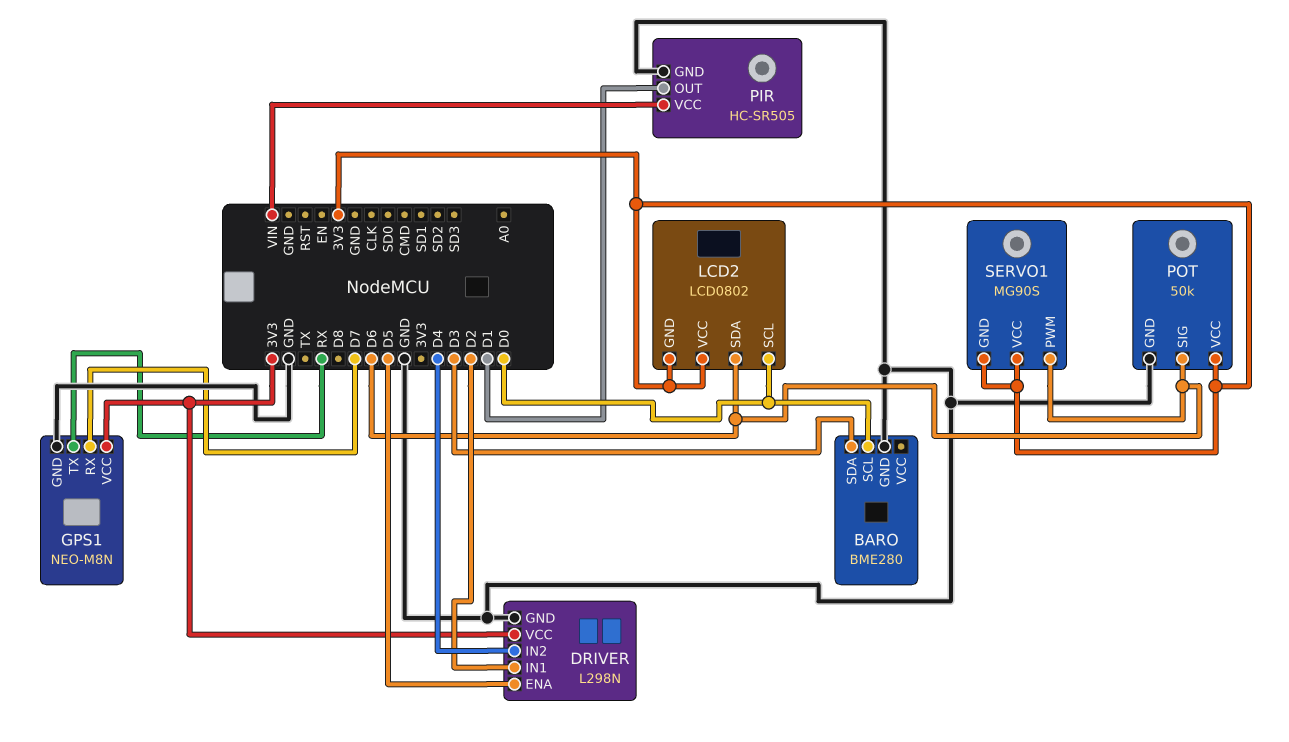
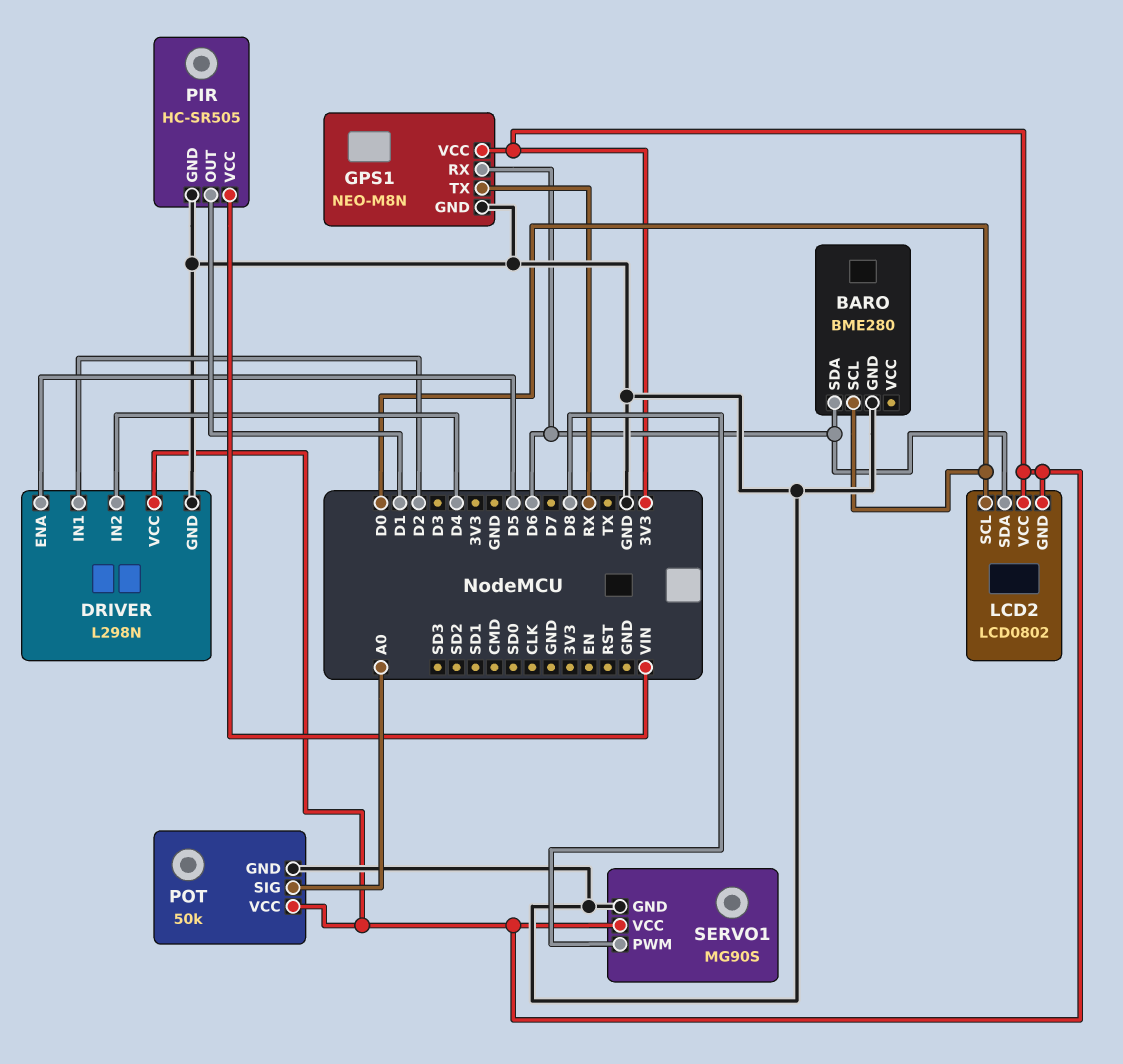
BARO pin SDA: D3 -> D6
GPS1 pin RX: D7 -> D6
POT pin SIG: D6 -> A0
SERVO1 pin GND: 3V3 -> GND
SERVO1 pin PWM: D6 -> D8

